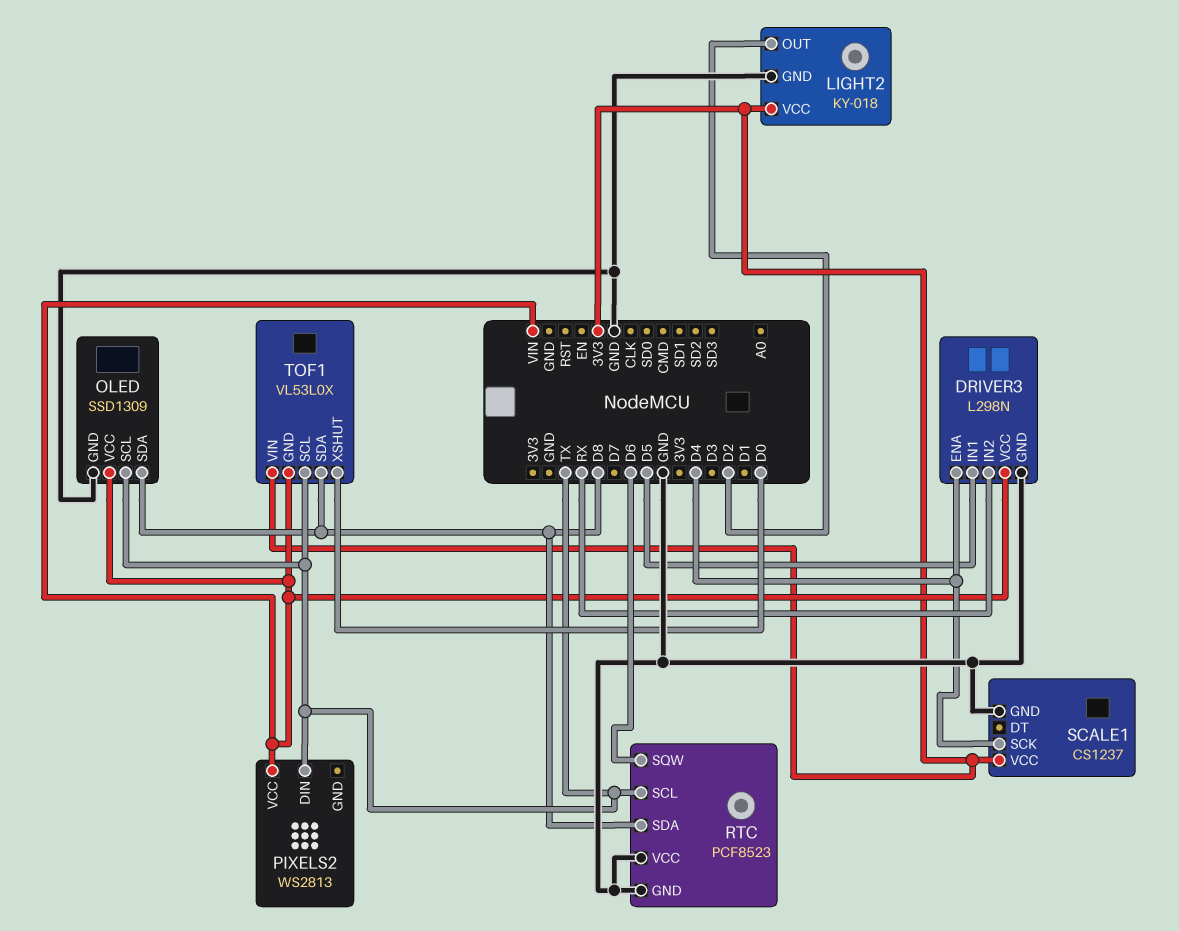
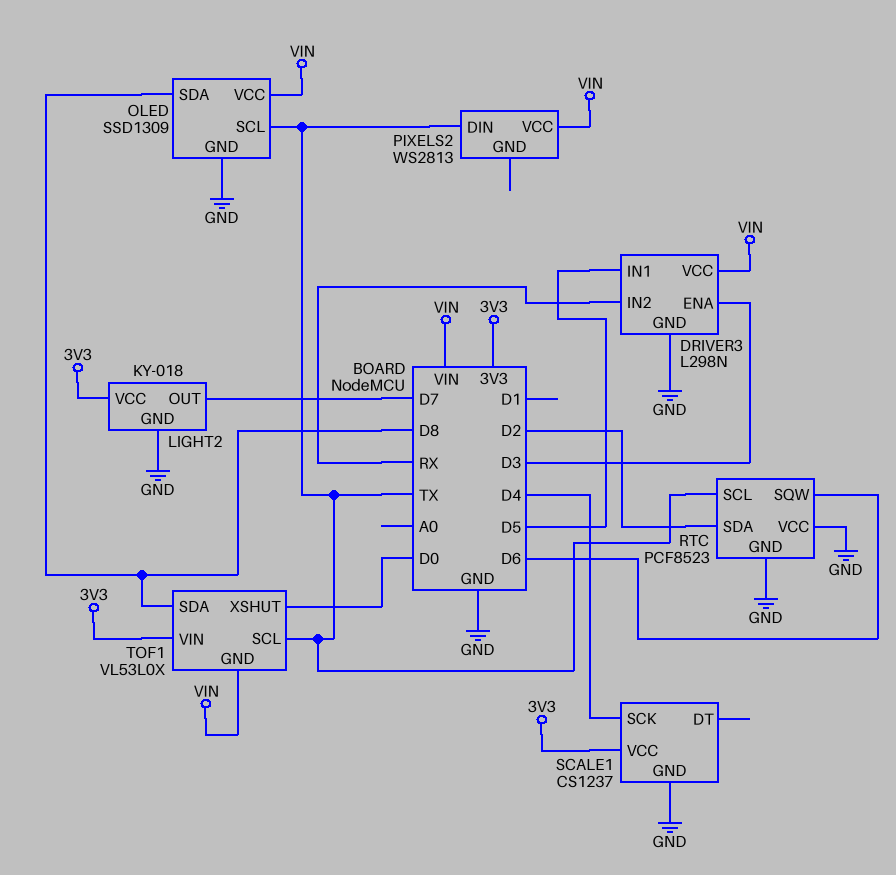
DRIVER3 pin ENA: D4 -> D3
LIGHT2 pin OUT: D2 -> D7
RTC pin SDA: D8 -> D2

